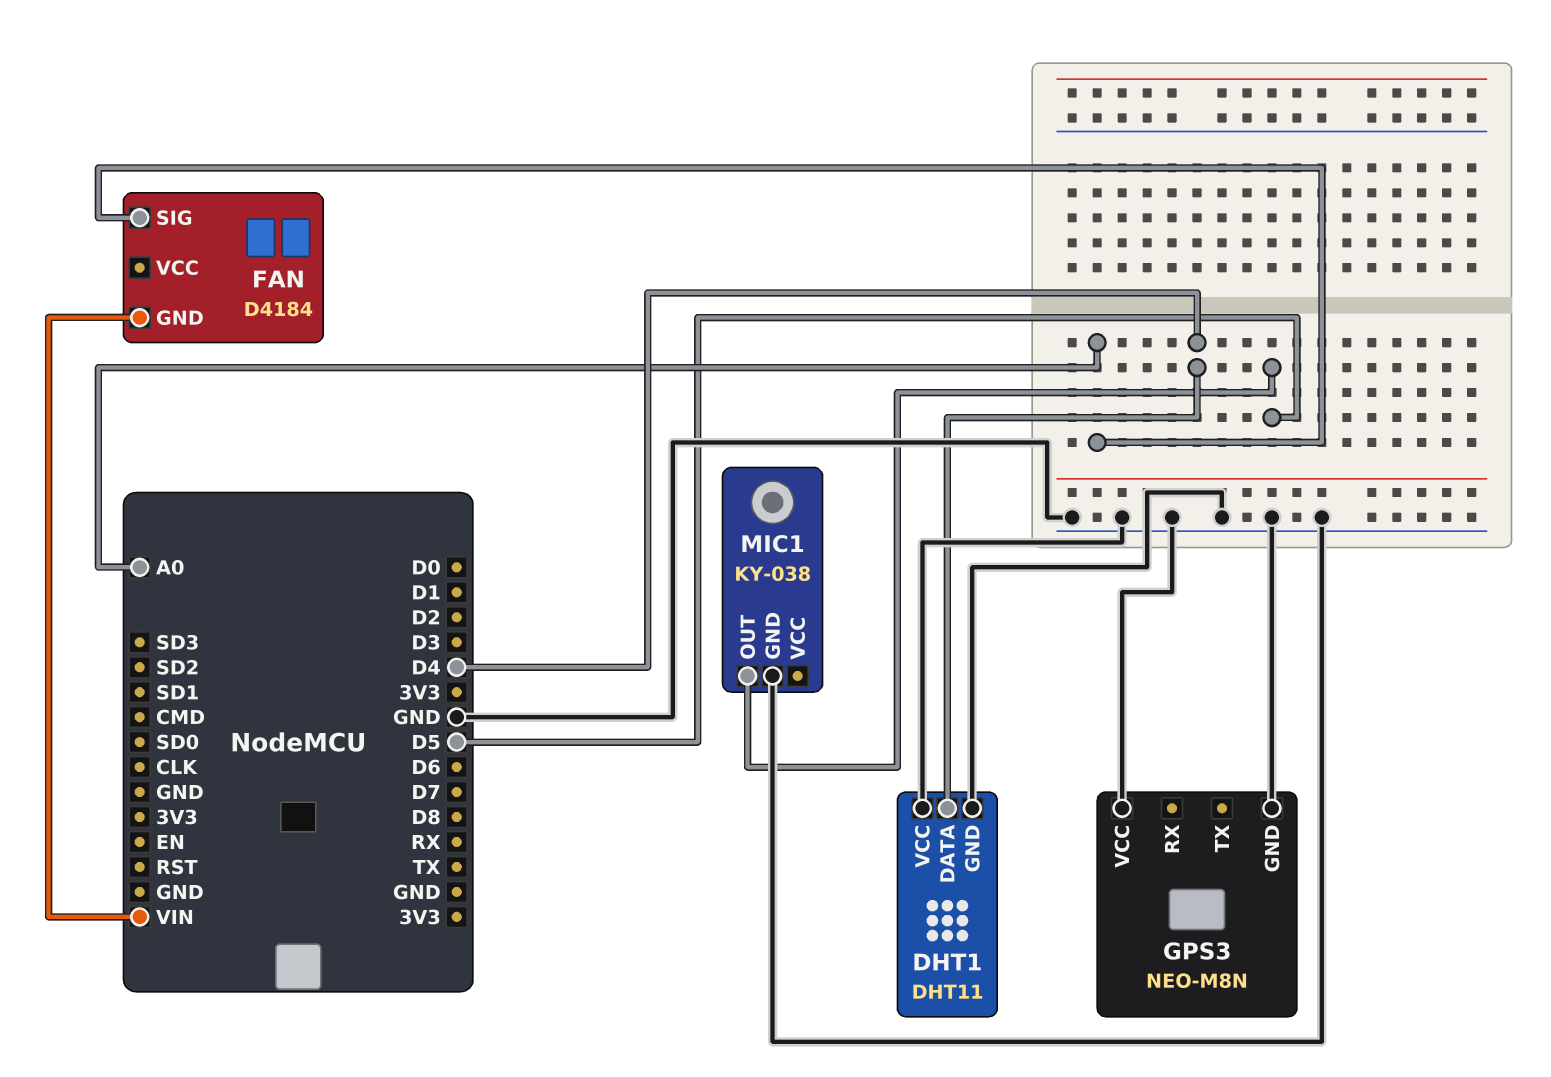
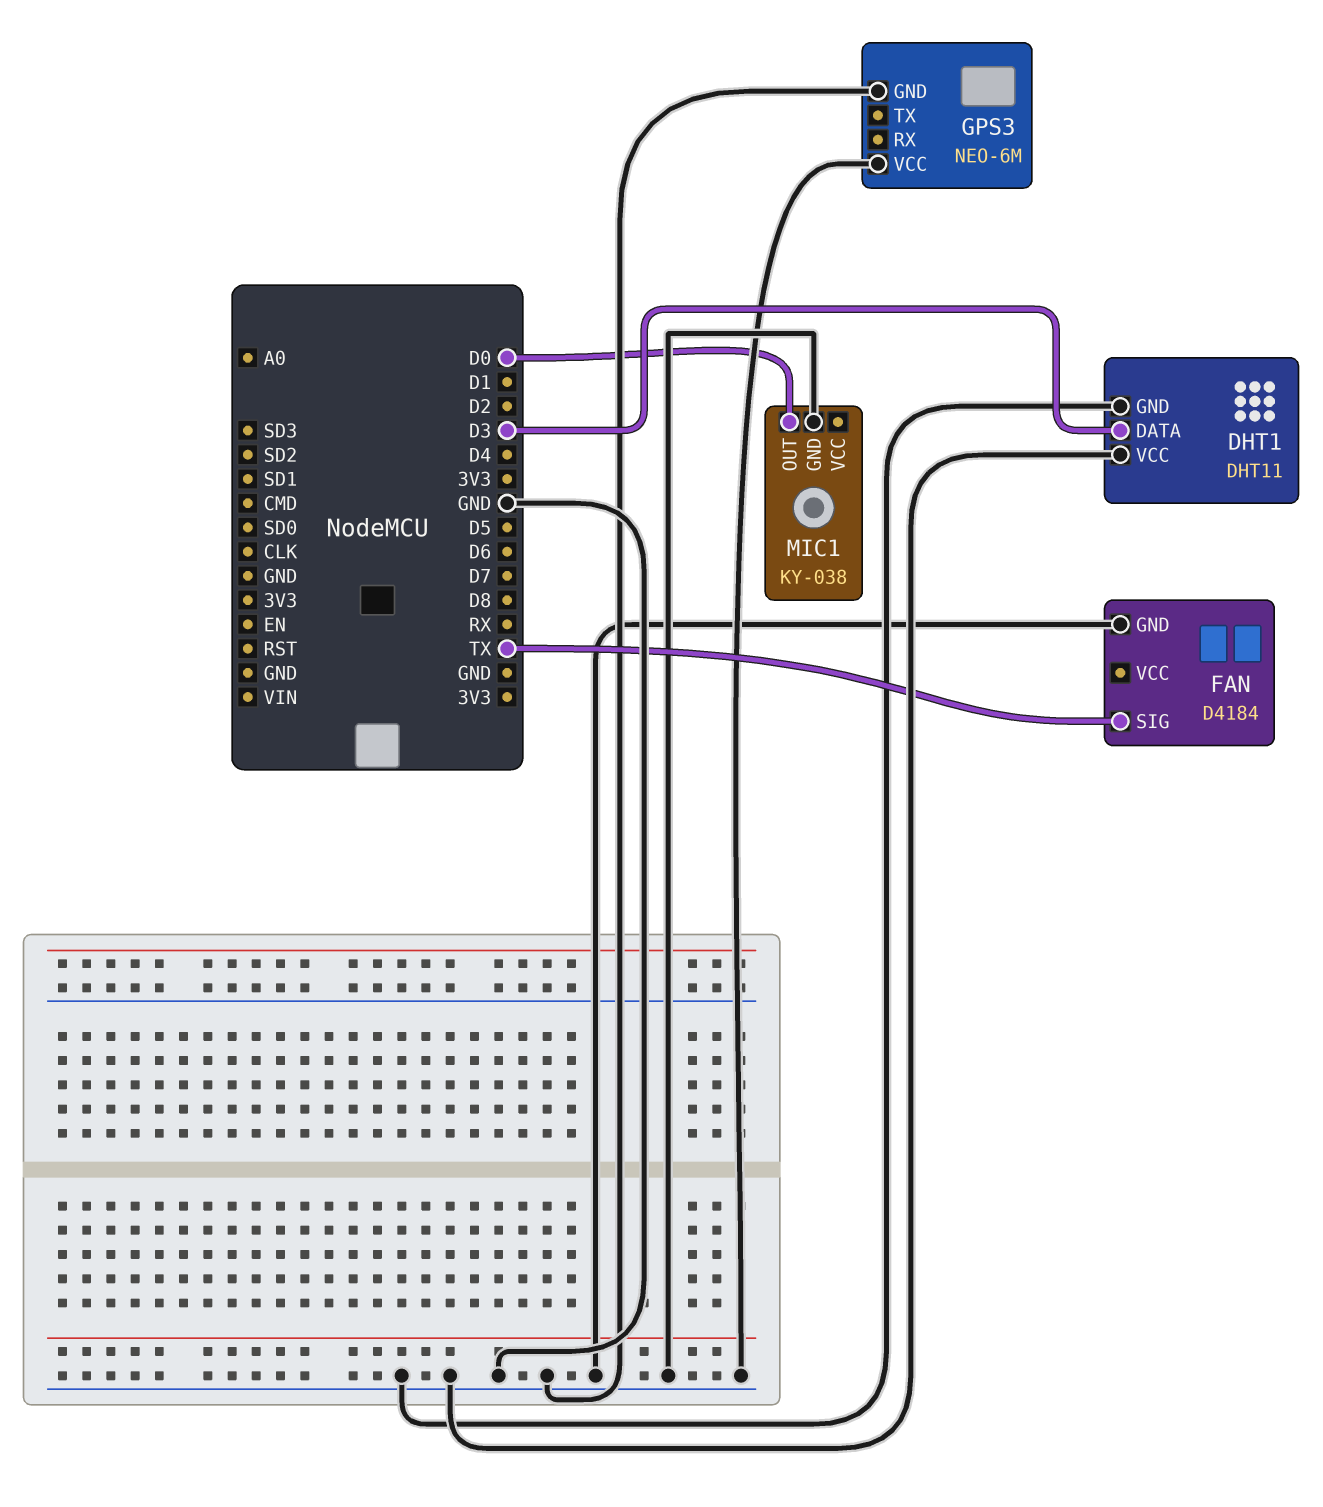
DHT1 pin DATA: D4 -> D3
FAN pin GND: VIN -> GND
FAN pin SIG: A0 -> TX
GPS3: NEO-M8N -> NEO-6M
MIC1 pin OUT: D5 -> D0

